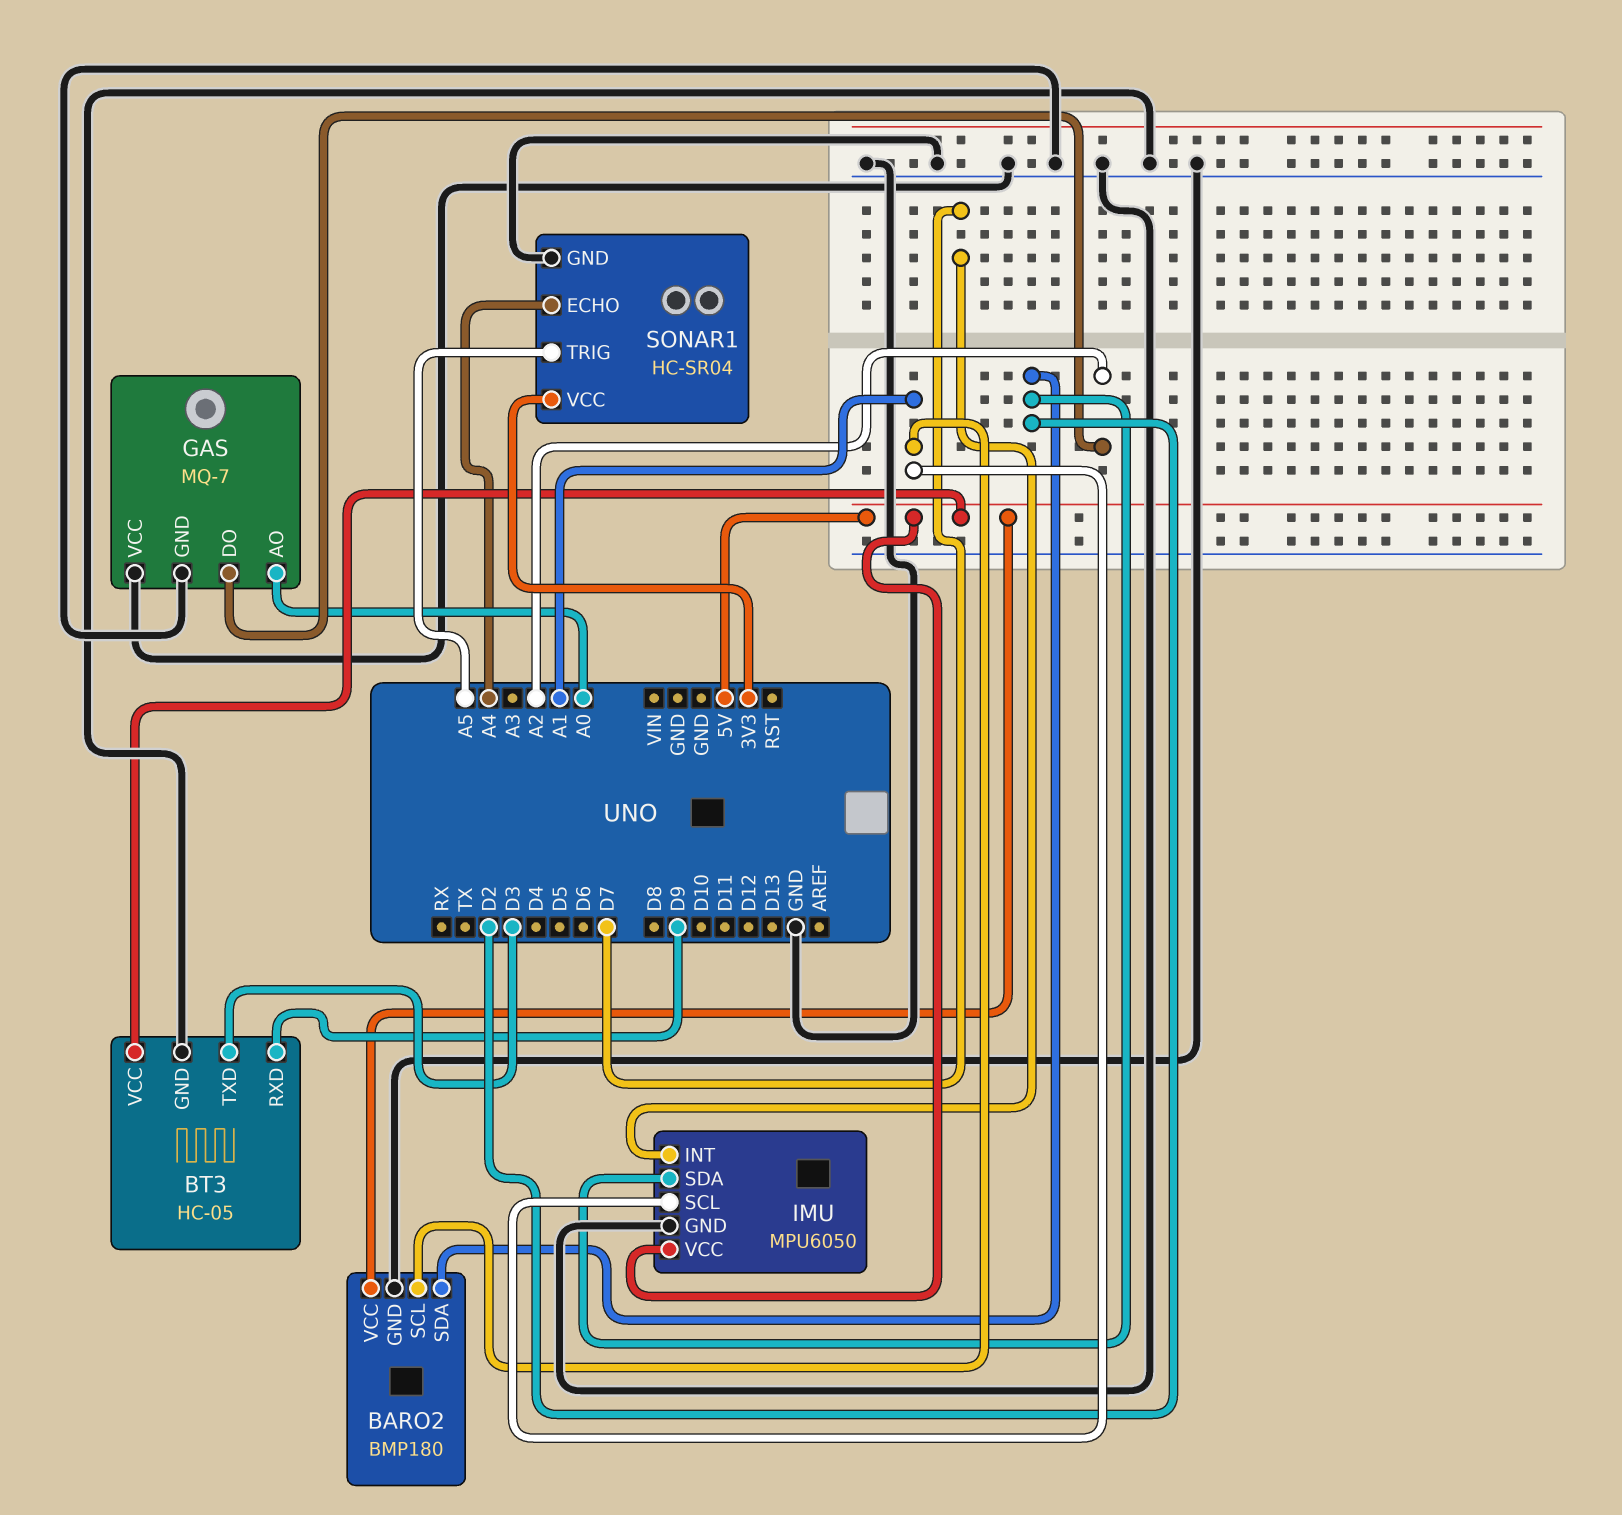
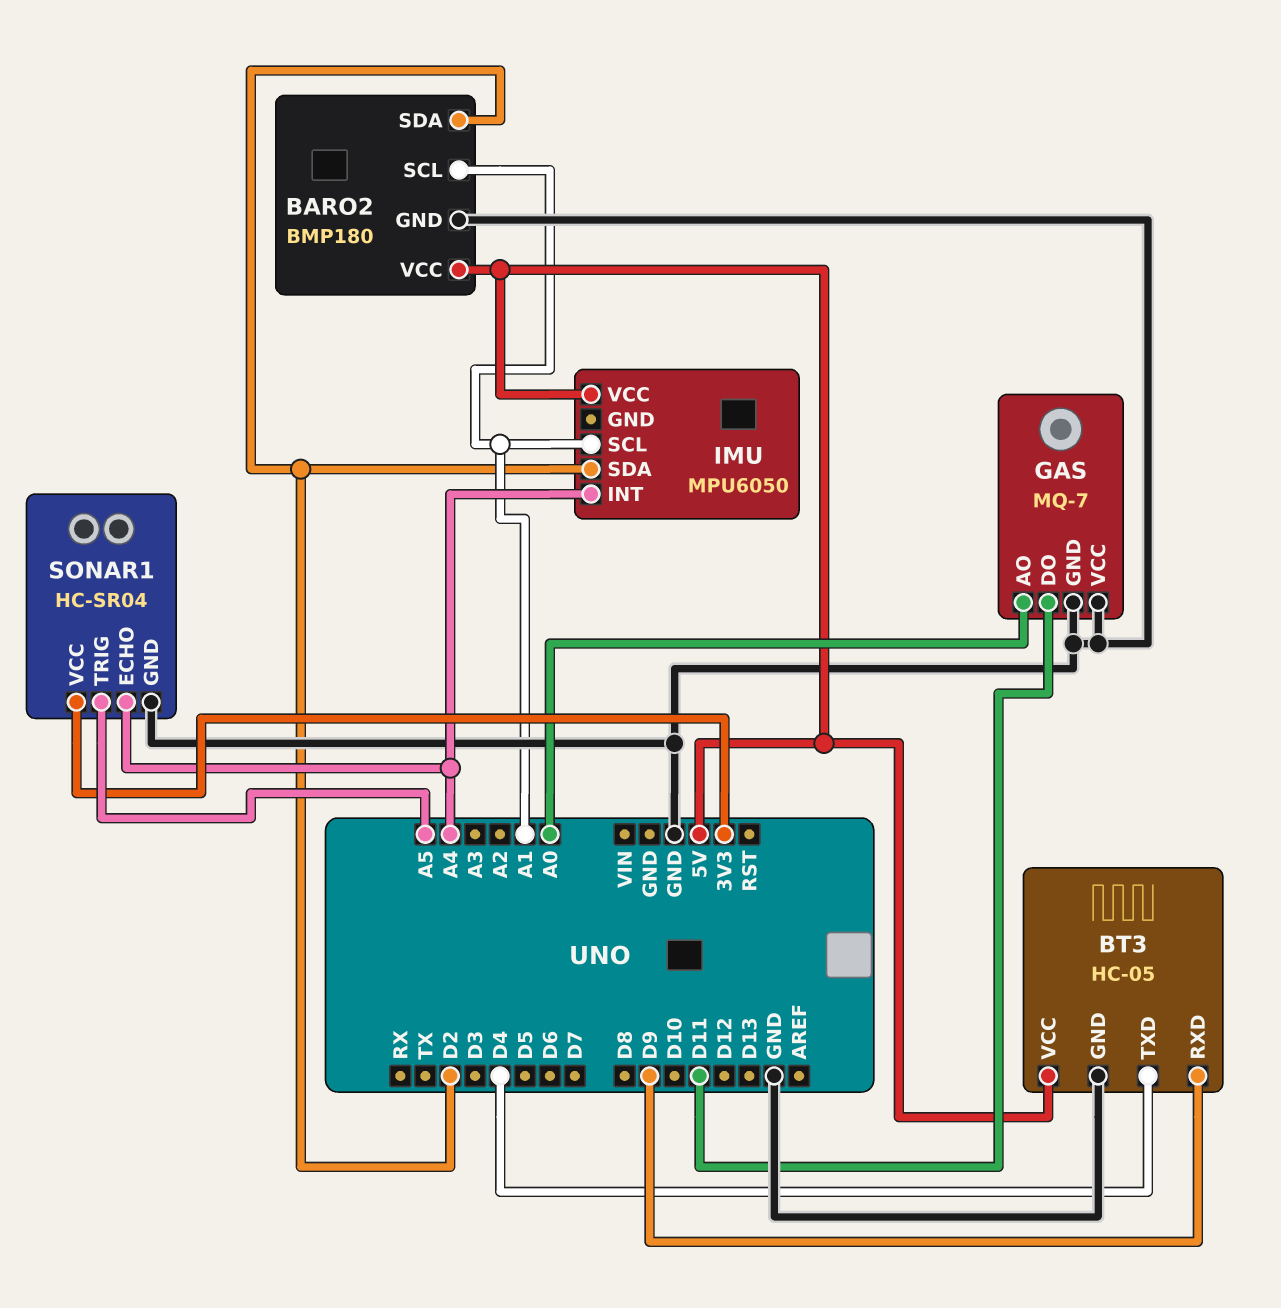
BT3 pin TXD: D3 -> D4
GAS pin DO: A2 -> D11
IMU pin GND: GND -> none
IMU pin INT: D7 -> A4

